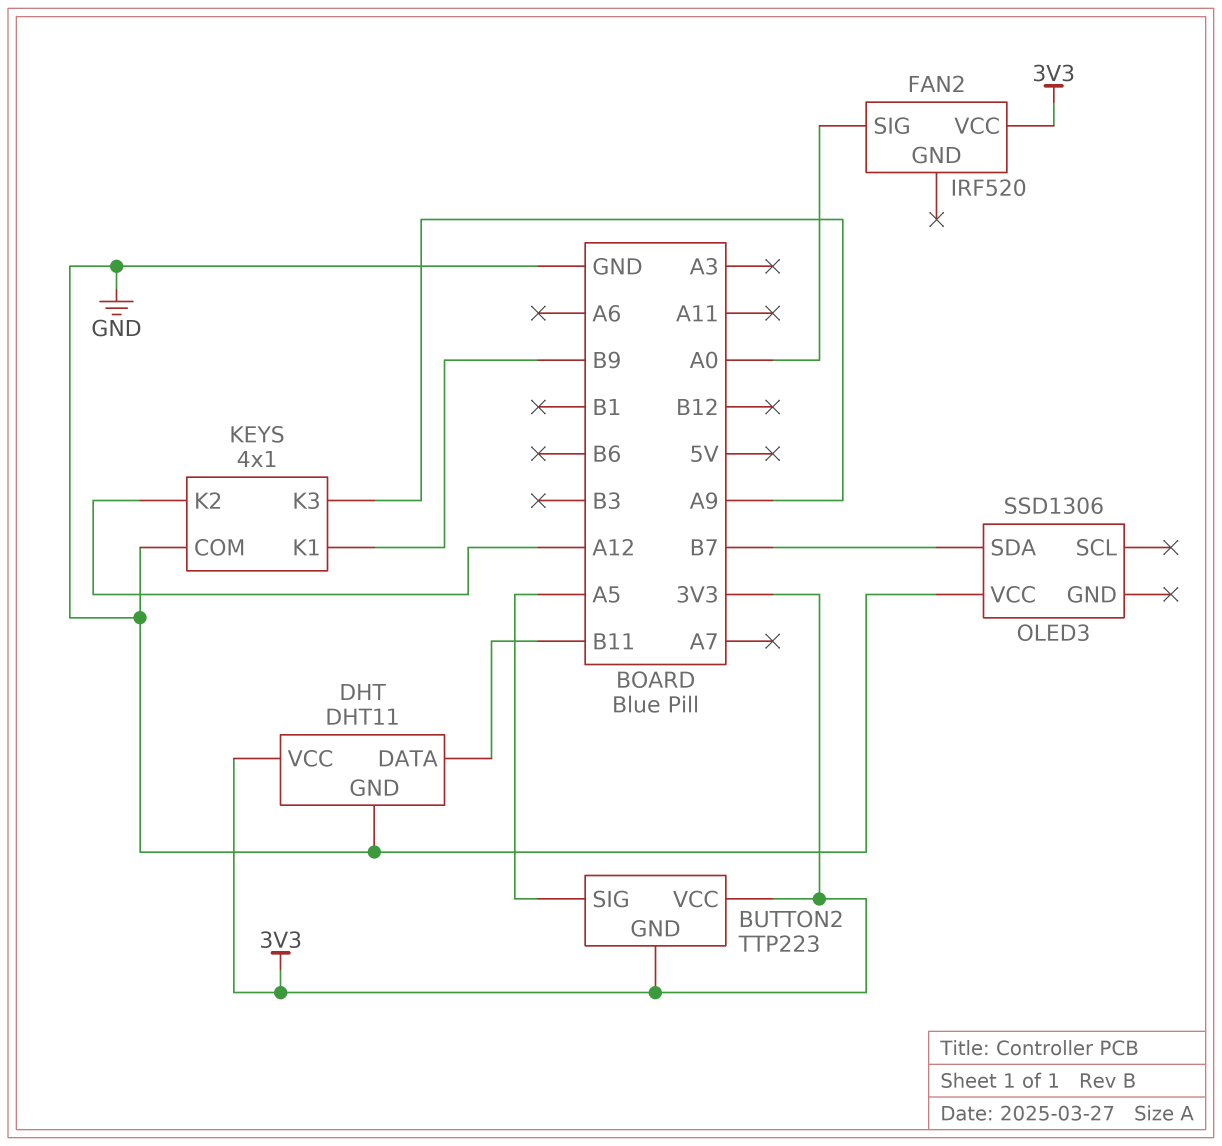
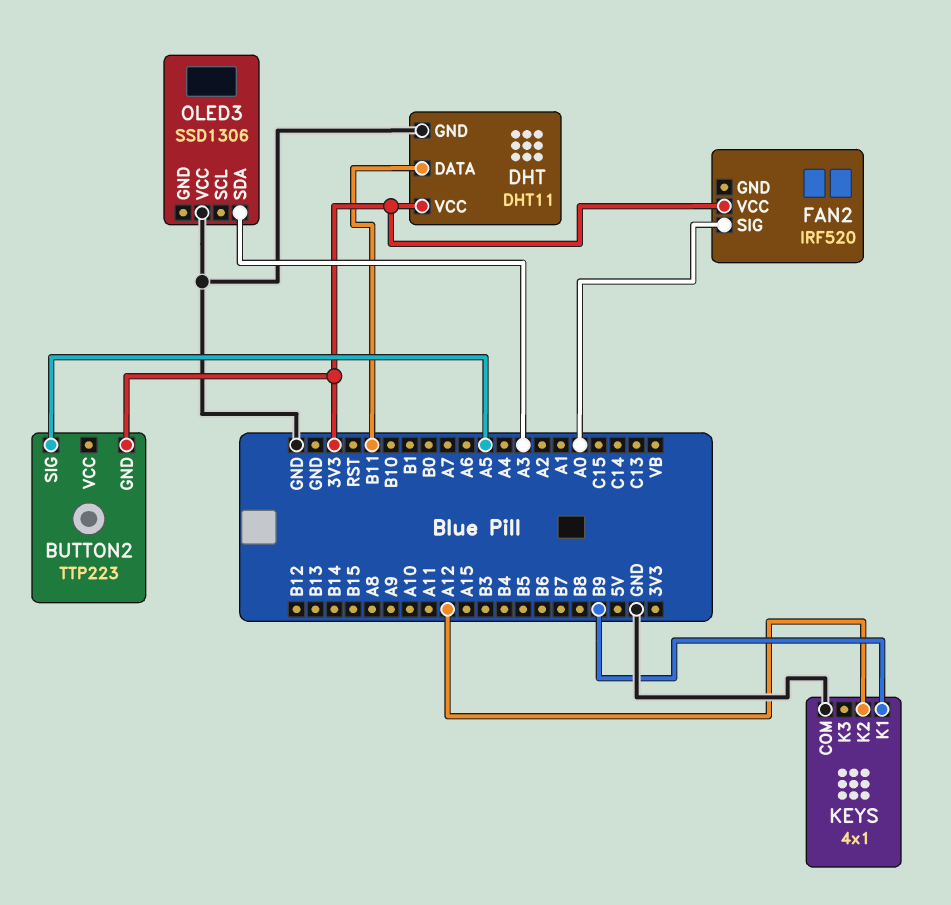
BUTTON2 pin VCC: 3V3 -> none
KEYS pin K3: A9 -> none
OLED3 pin SDA: B7 -> A3

